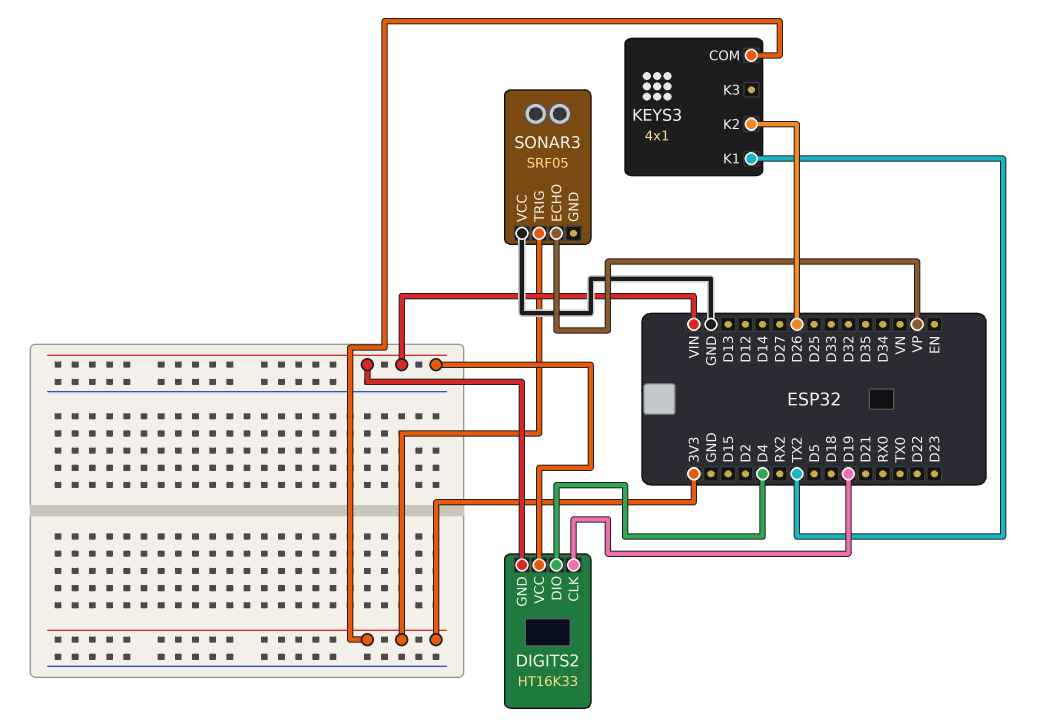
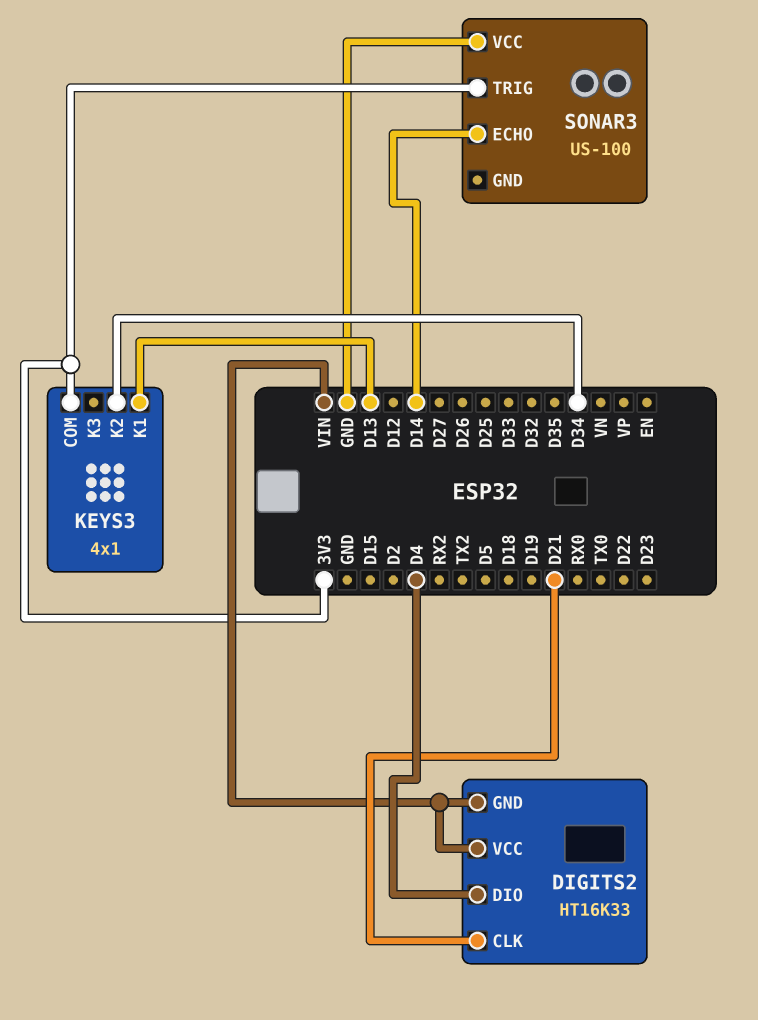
DIGITS2 pin CLK: D19 -> D21
KEYS3 pin K1: TX2 -> D13
KEYS3 pin K2: D26 -> D34
SONAR3: SRF05 -> US-100
SONAR3 pin ECHO: VP -> D14

